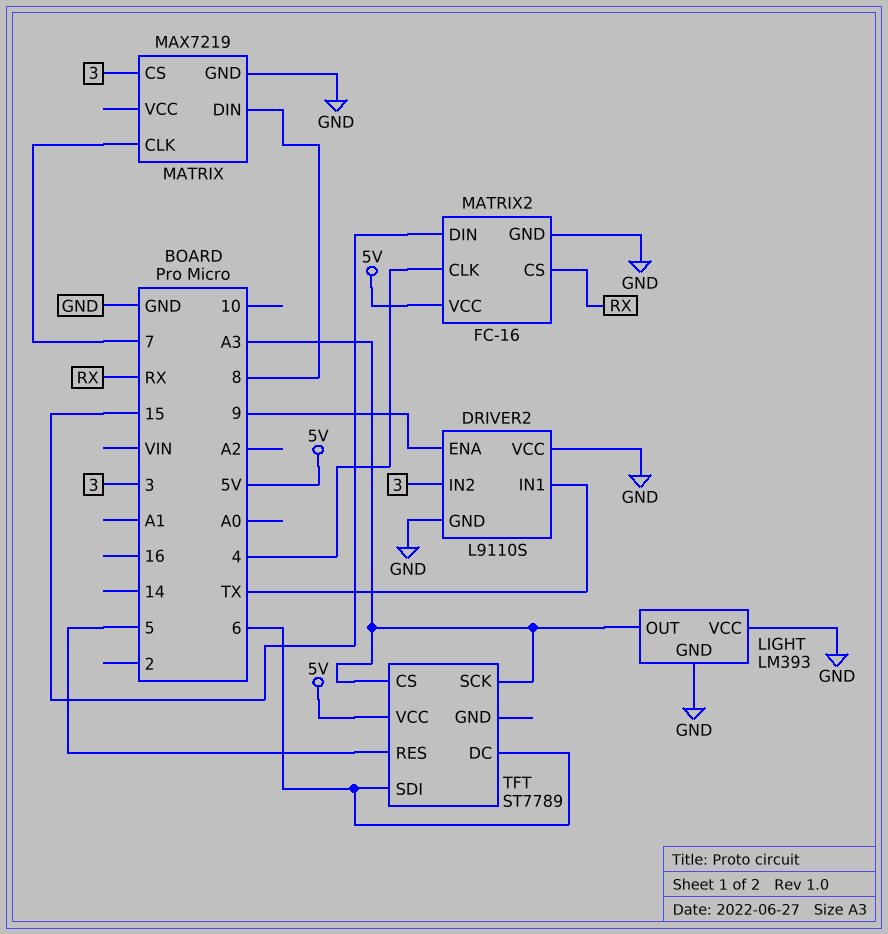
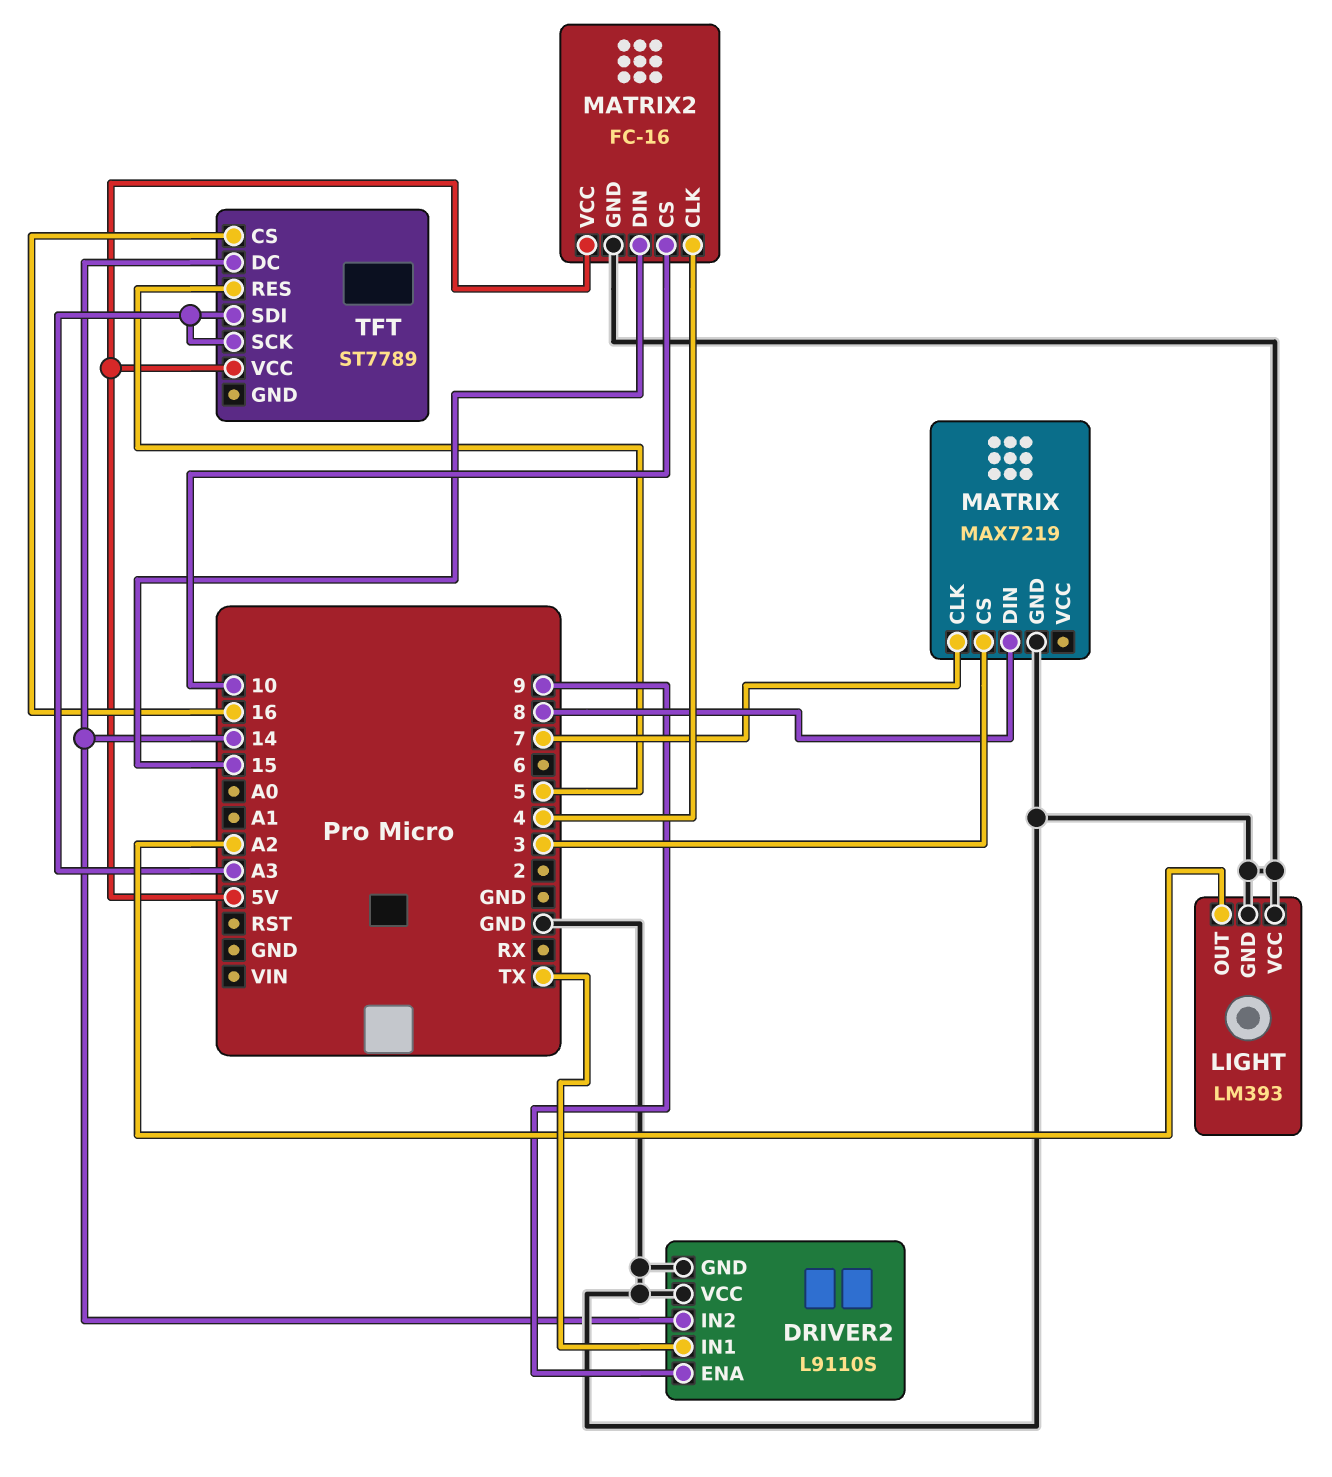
DRIVER2 pin IN2: 3 -> 14
LIGHT pin OUT: A3 -> A2
MATRIX2 pin CS: RX -> 10
TFT pin CS: A3 -> 16
TFT pin DC: 6 -> 14
TFT pin SDI: 6 -> A3

